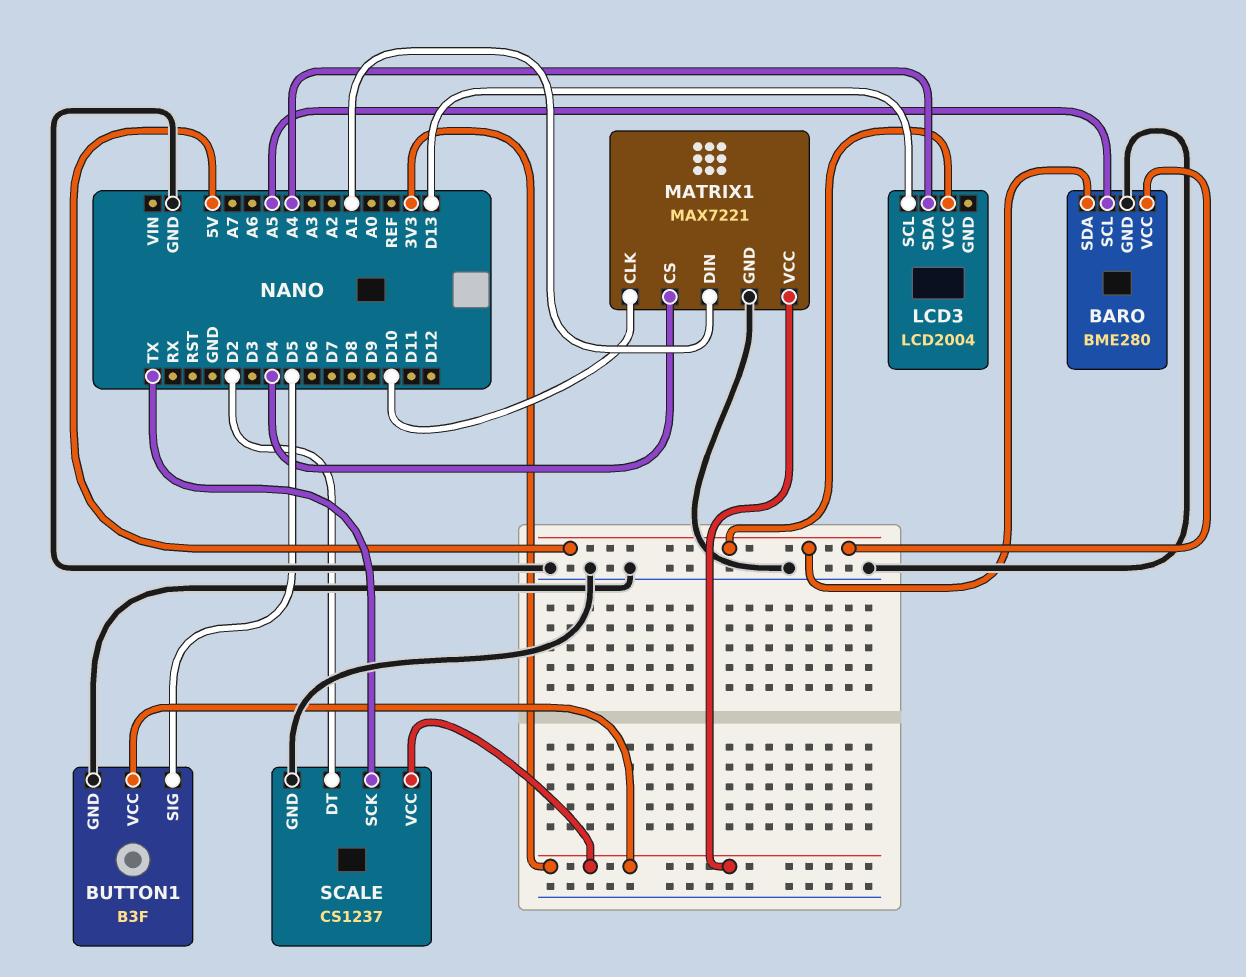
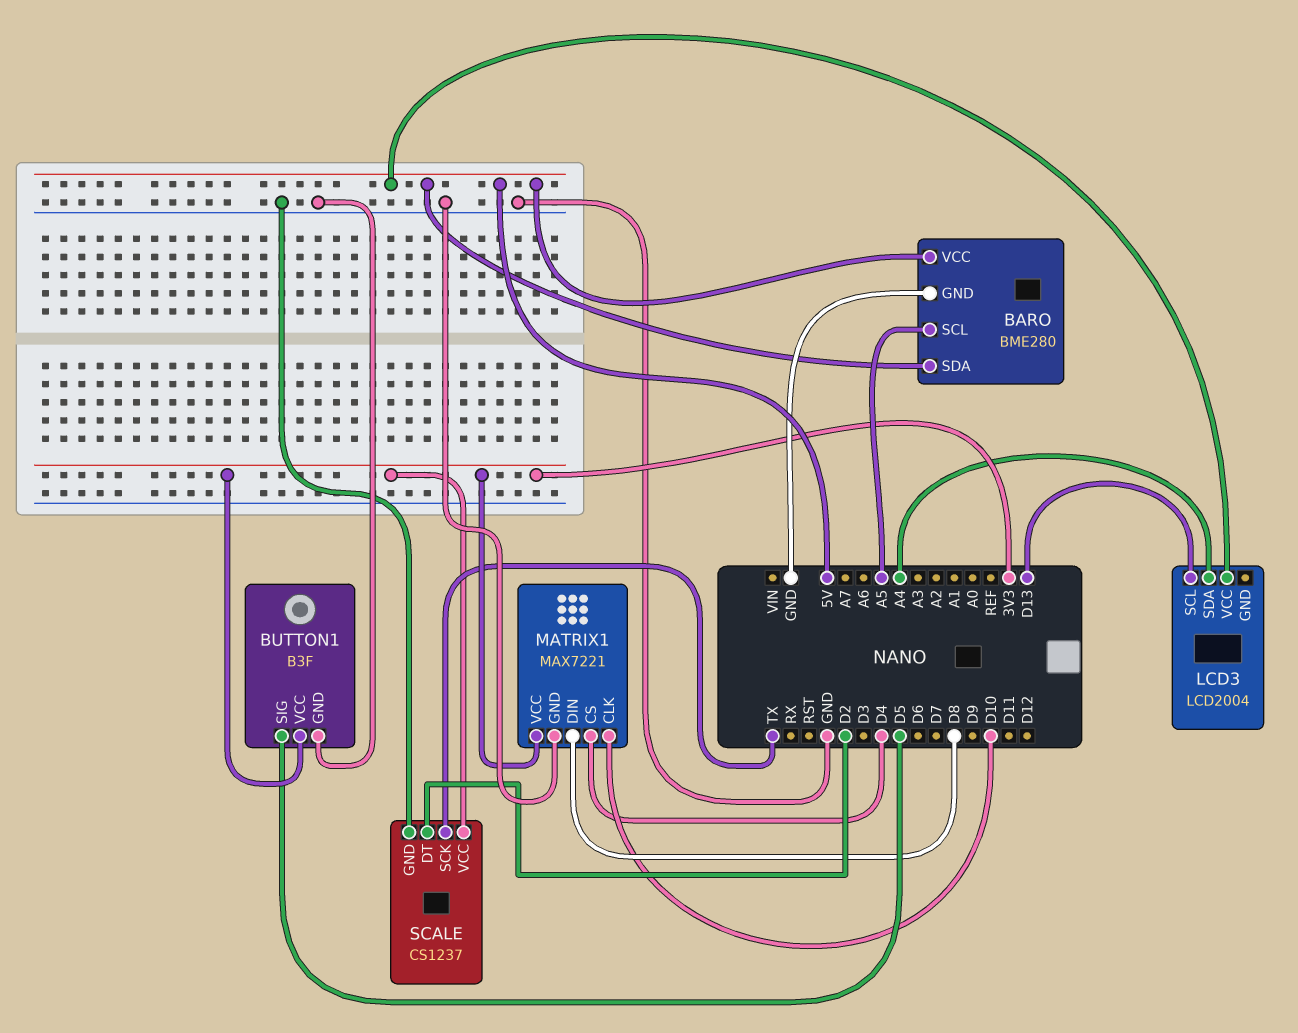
MATRIX1 pin DIN: A1 -> D8

